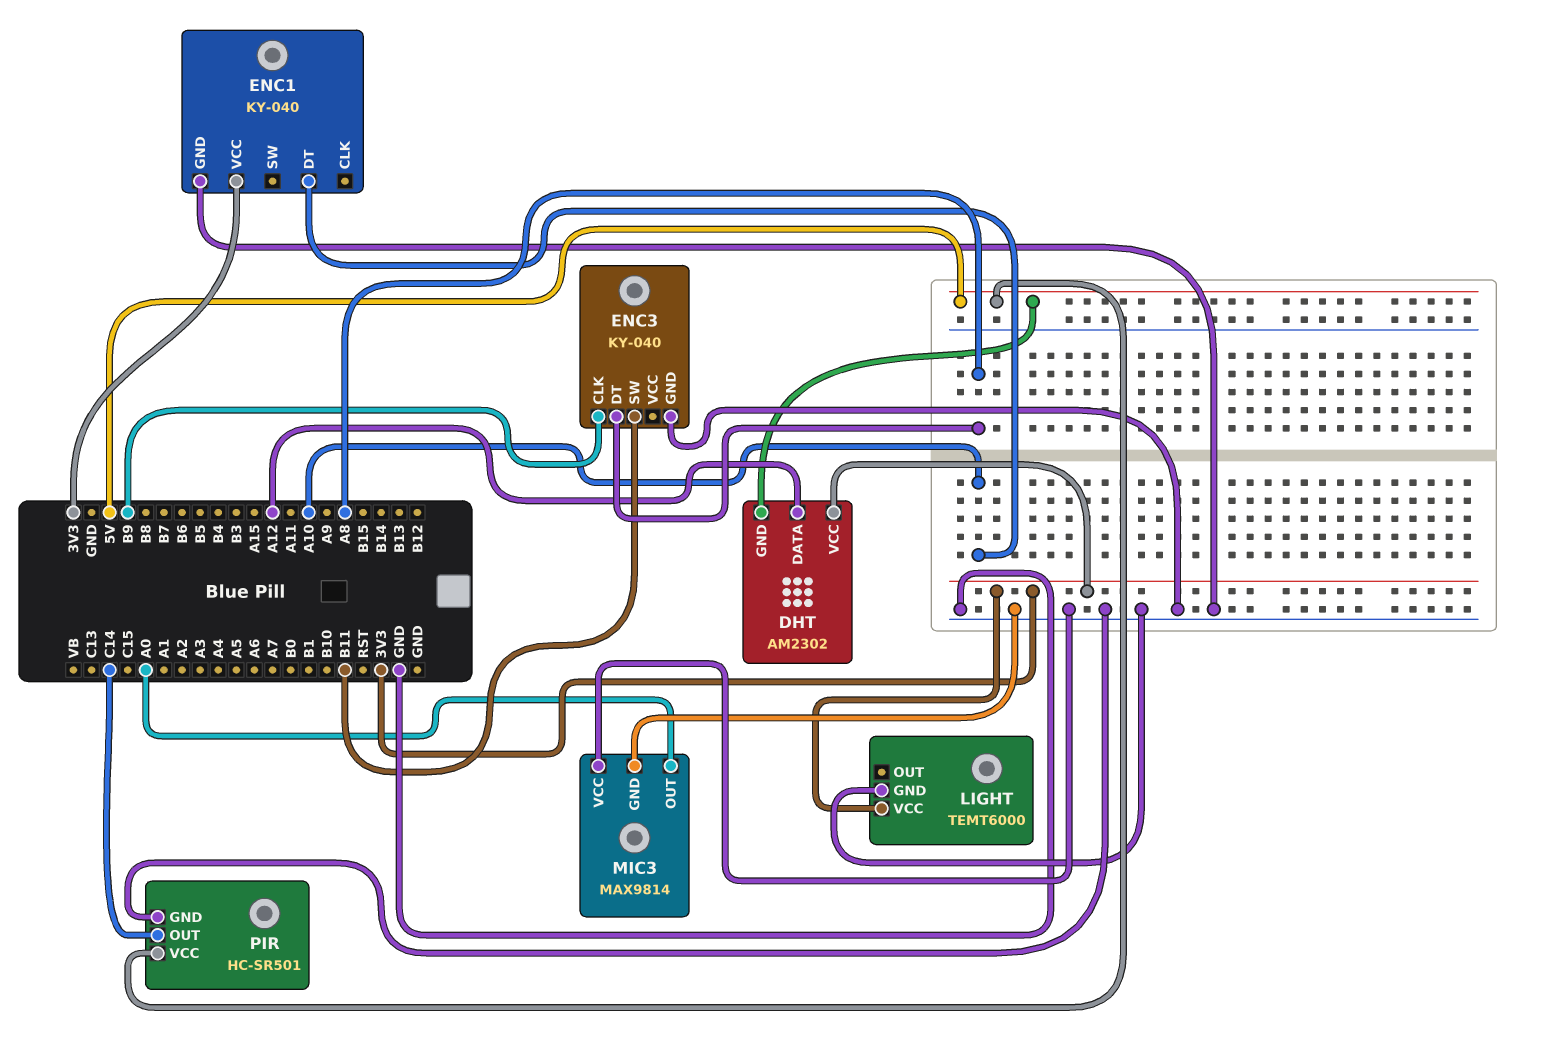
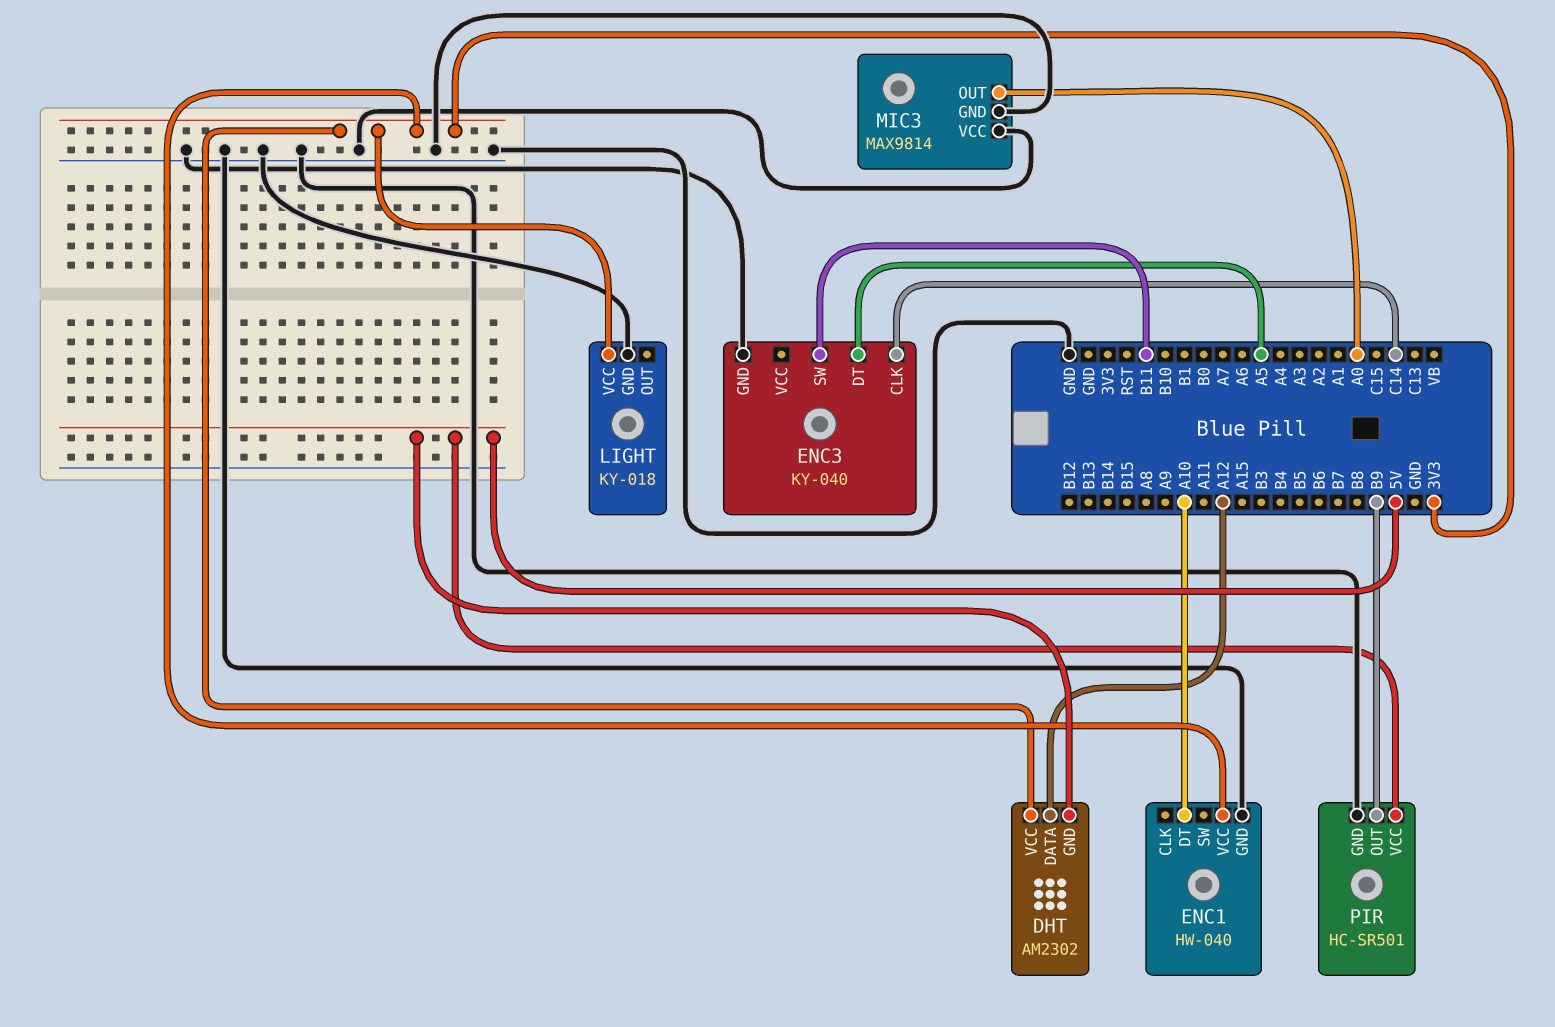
ENC1: KY-040 -> HW-040
ENC3 pin CLK: B9 -> C14
ENC3 pin DT: A8 -> A5
LIGHT: TEMT6000 -> KY-018
PIR pin OUT: C14 -> B9

